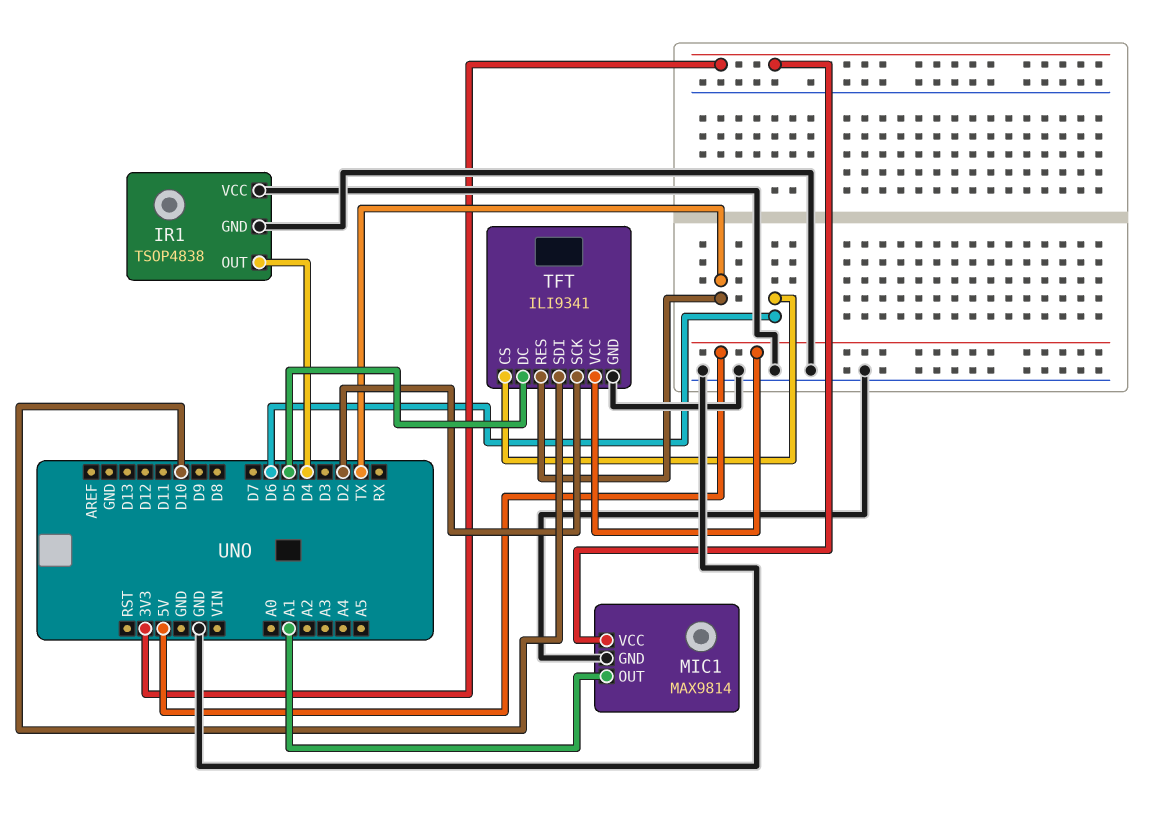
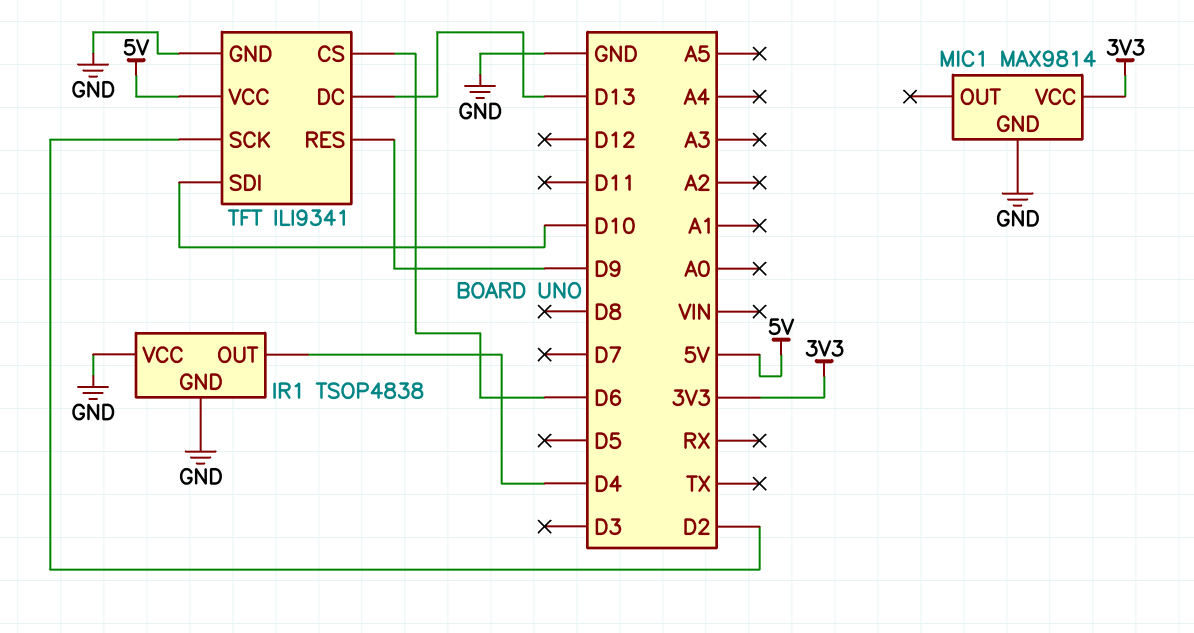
MIC1 pin OUT: A1 -> none
TFT pin DC: D5 -> D13
TFT pin RES: TX -> D9

